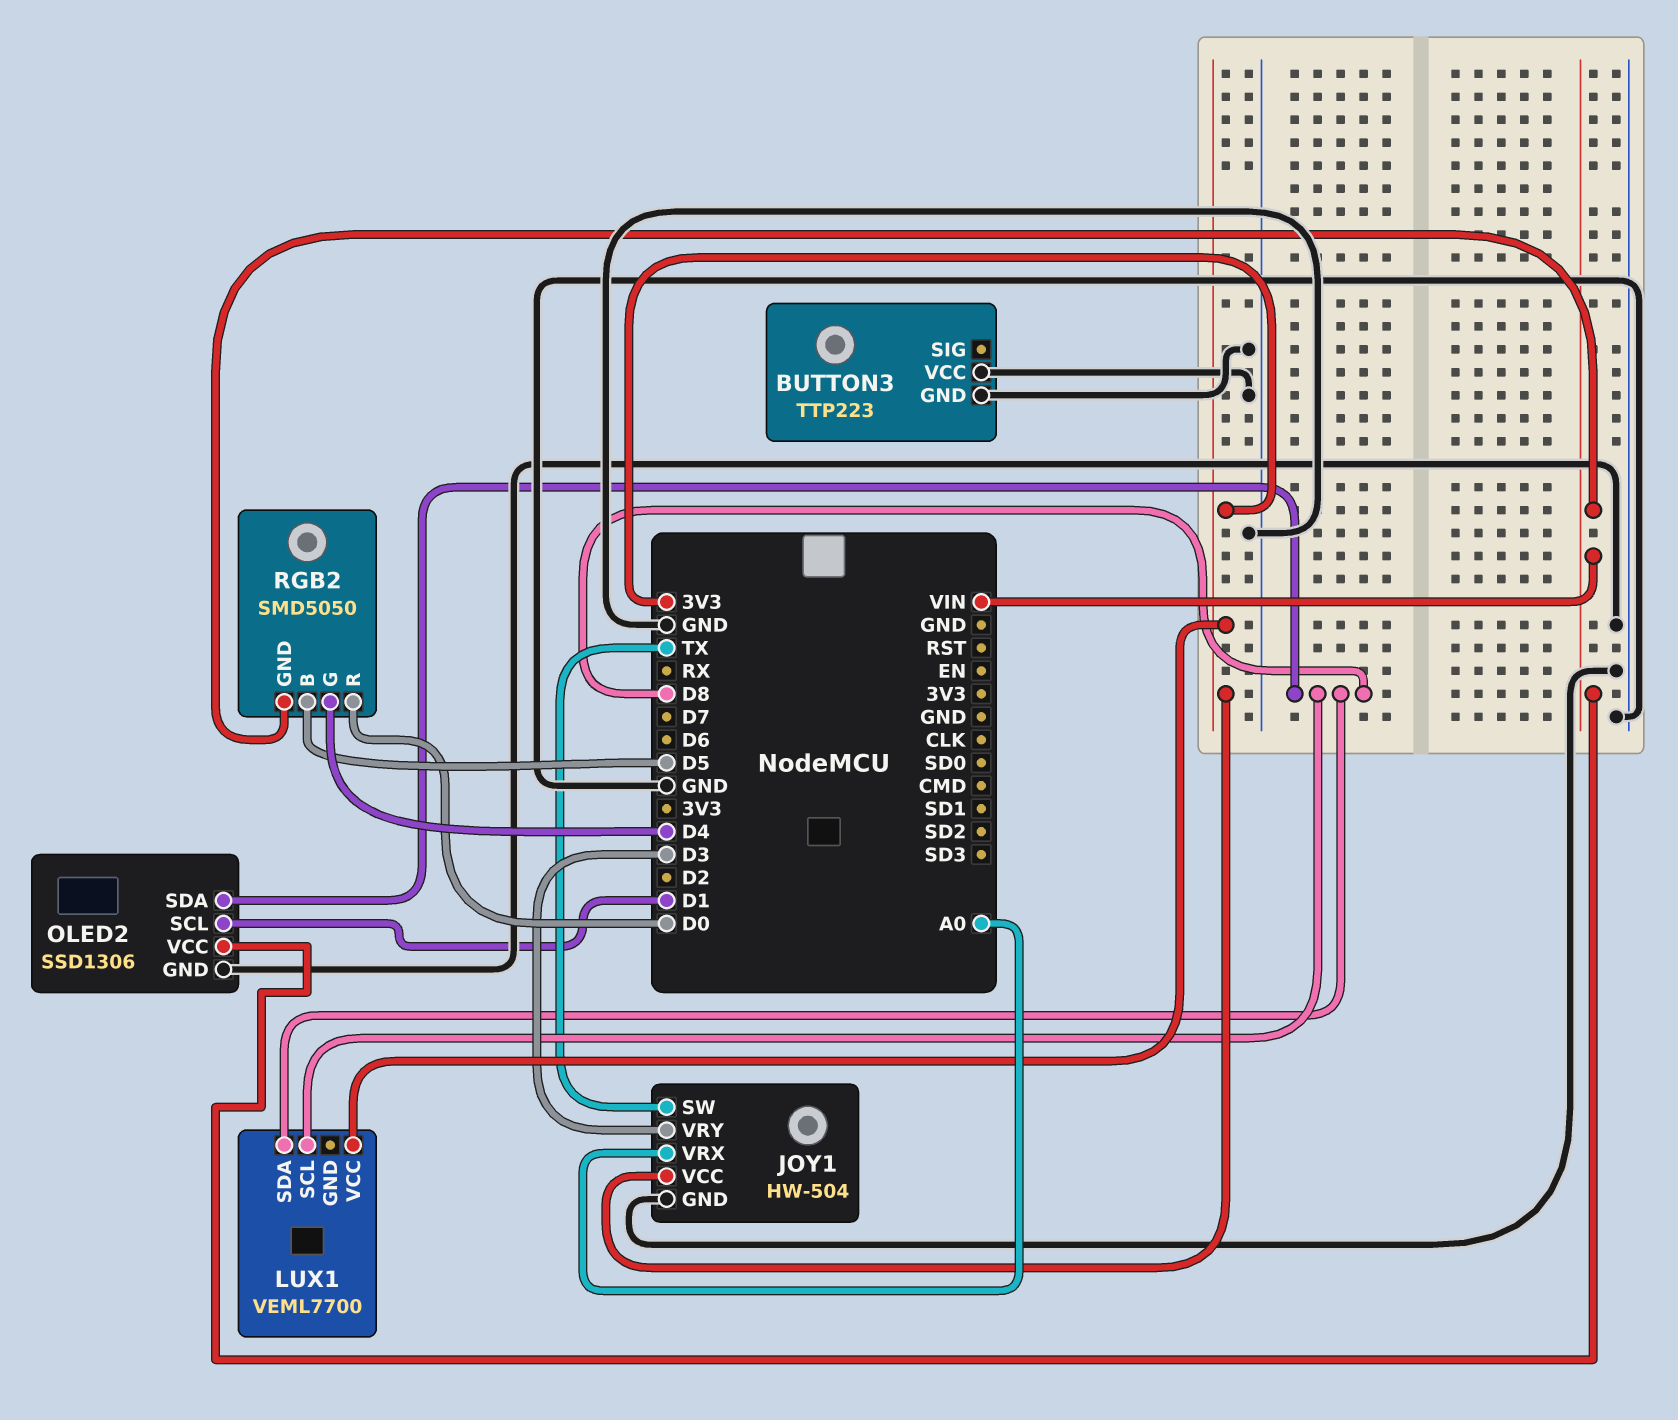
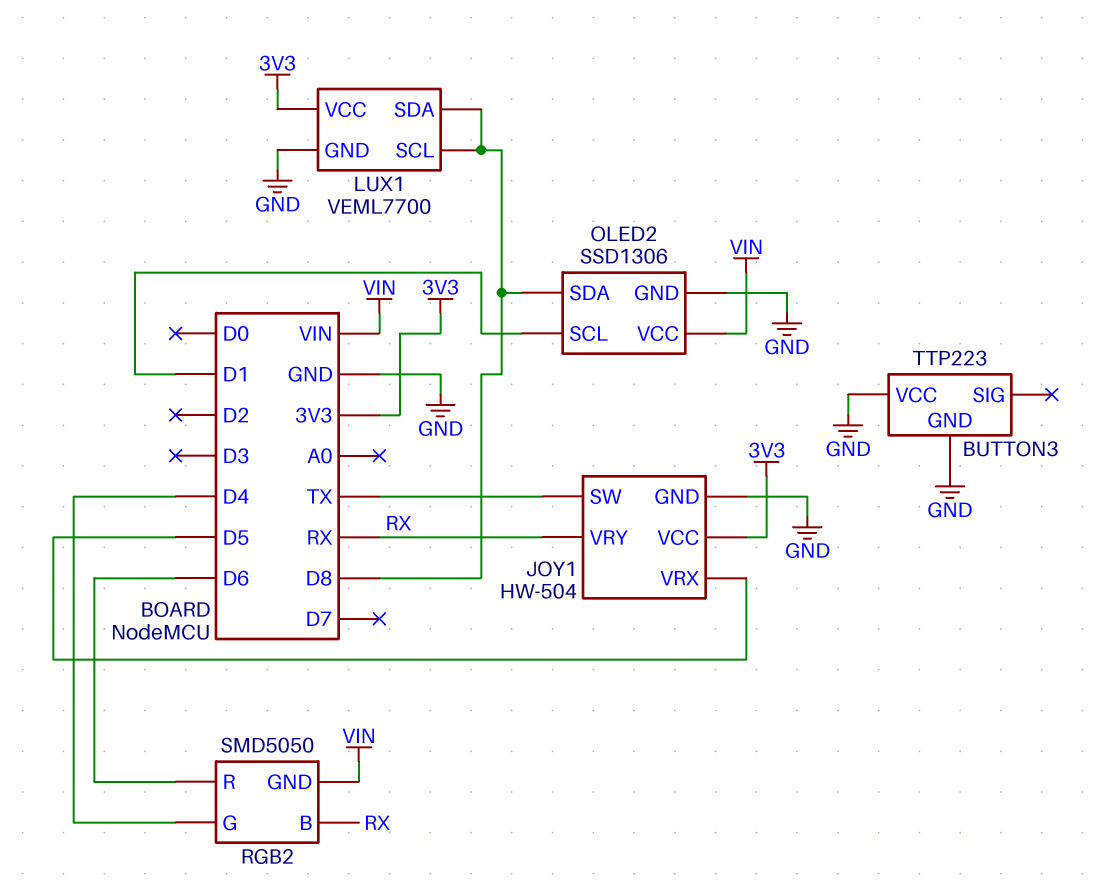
JOY1 pin VRX: A0 -> D5
JOY1 pin VRY: D3 -> RX
LUX1 pin GND: none -> GND
RGB2 pin B: D5 -> RX
RGB2 pin R: D0 -> D6

